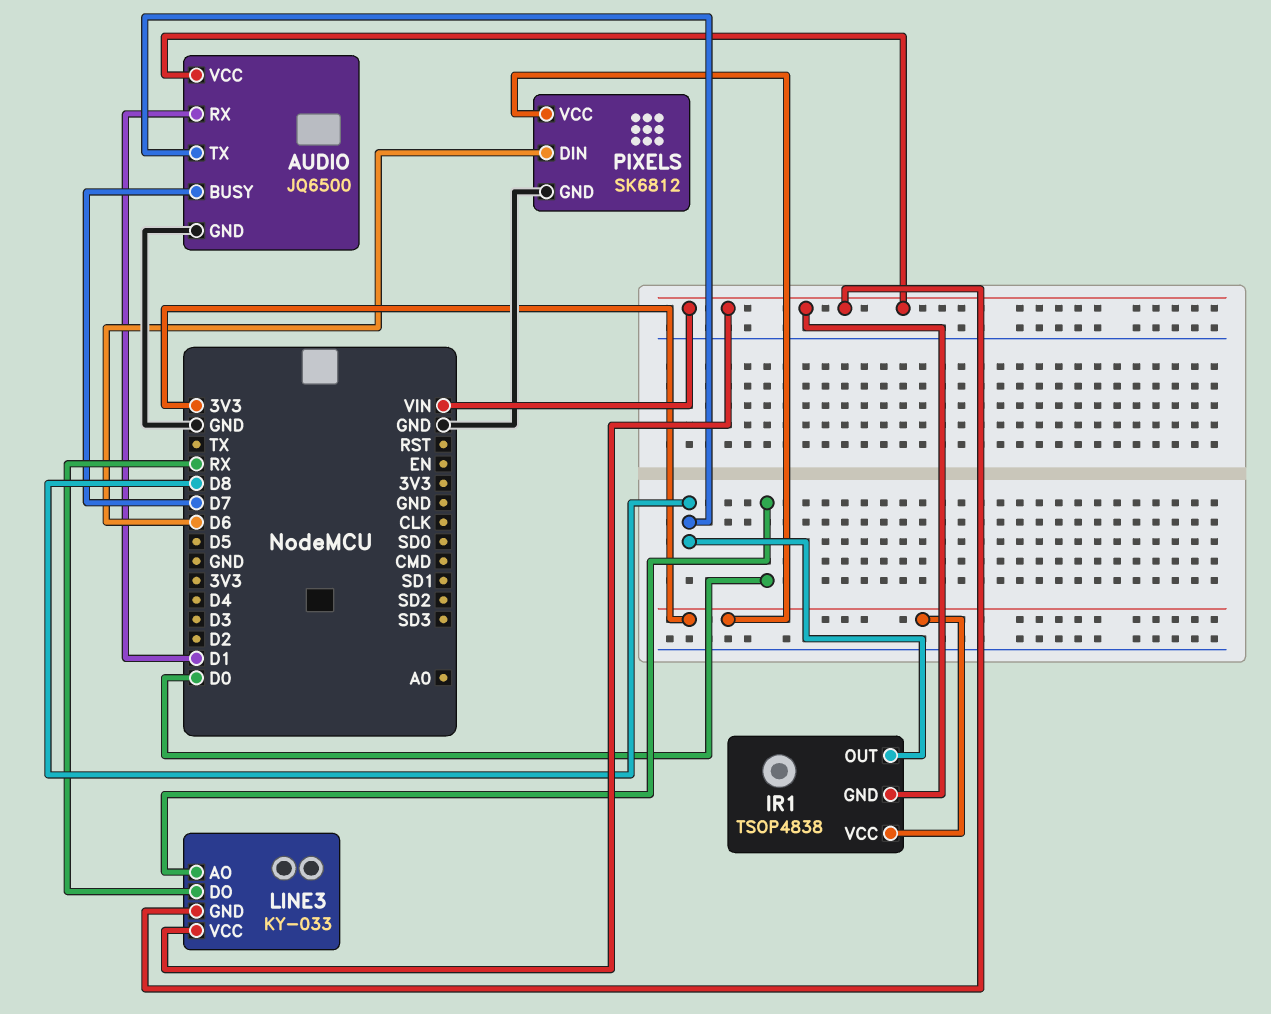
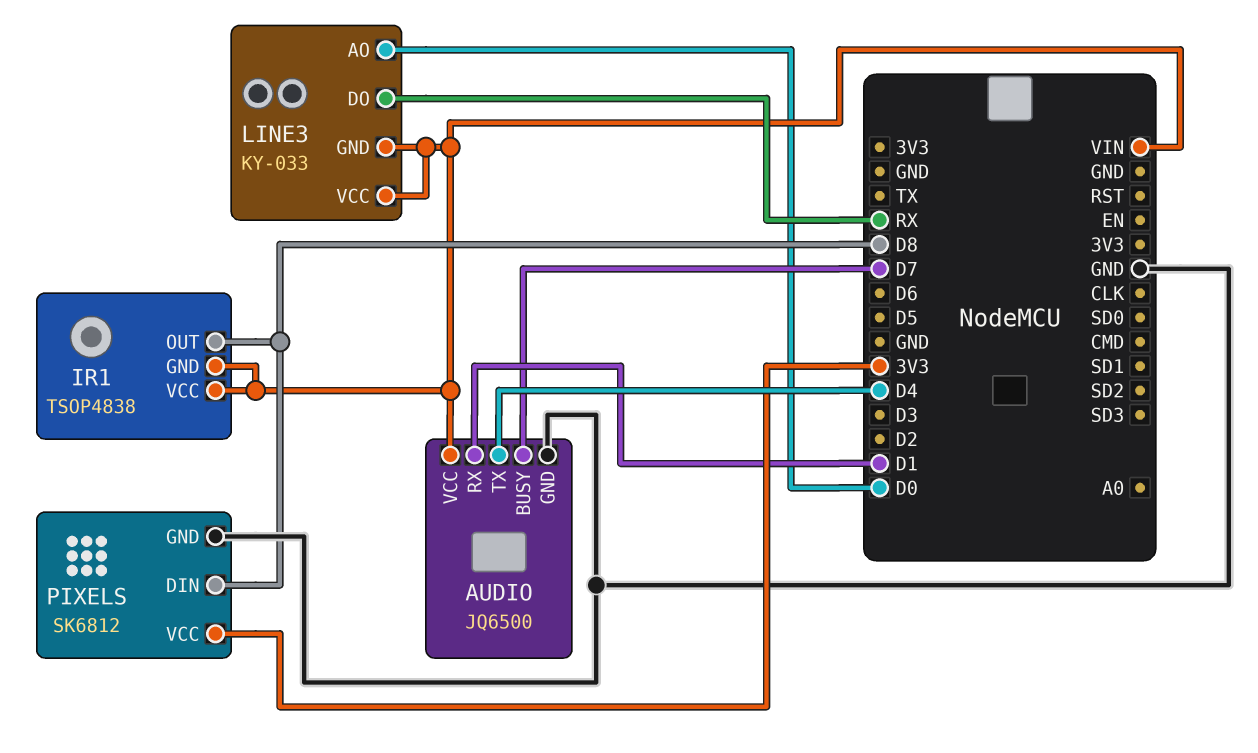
AUDIO pin TX: D8 -> D4
IR1 pin VCC: 3V3 -> VIN
PIXELS pin DIN: D6 -> D8

